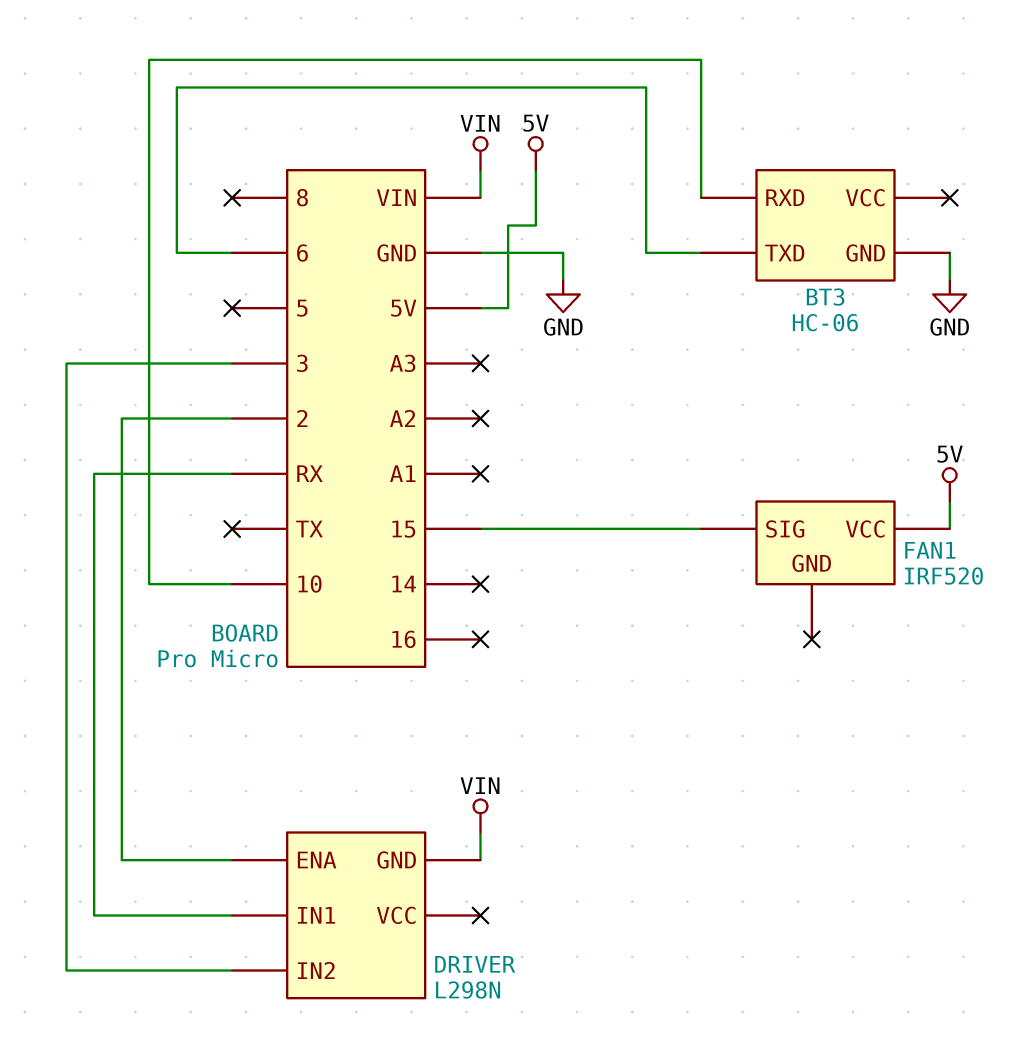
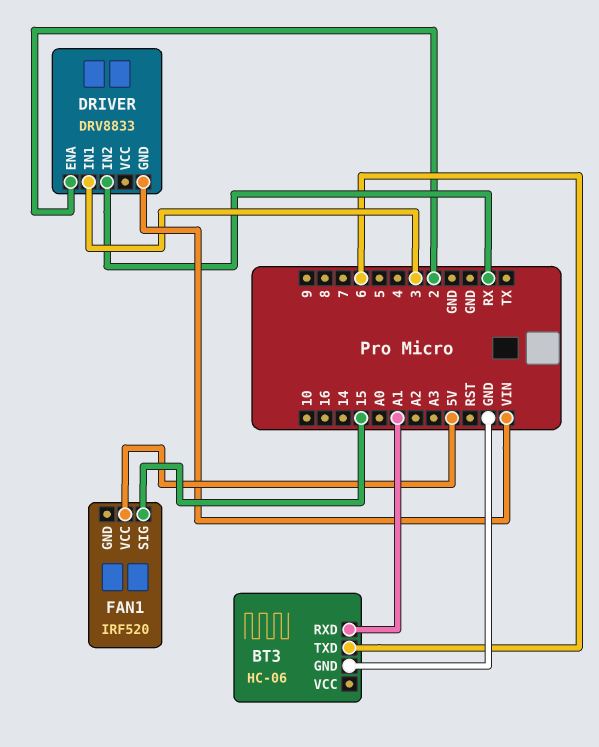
BT3 pin RXD: 10 -> A1
DRIVER: L298N -> DRV8833
DRIVER pin IN1: RX -> 3
DRIVER pin IN2: 3 -> RX

